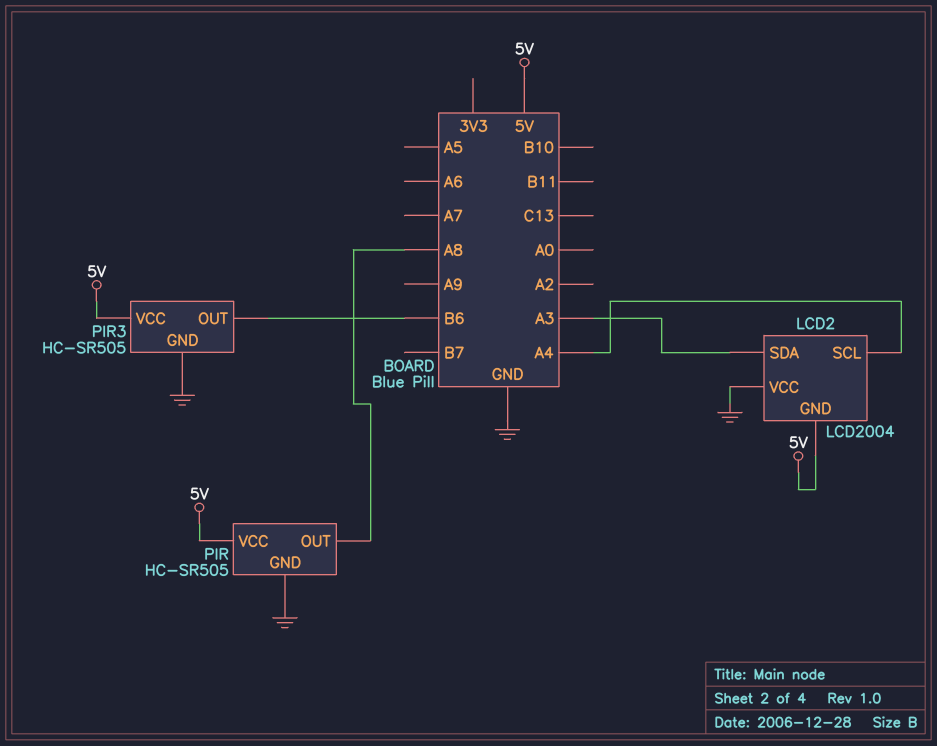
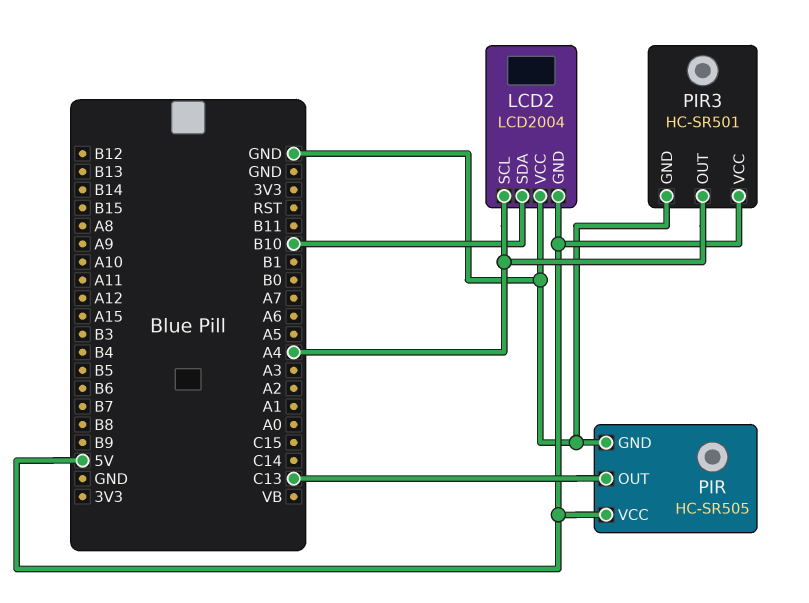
LCD2 pin SDA: A3 -> B10
PIR pin OUT: A8 -> C13
PIR3: HC-SR505 -> HC-SR501
PIR3 pin OUT: B6 -> A4

